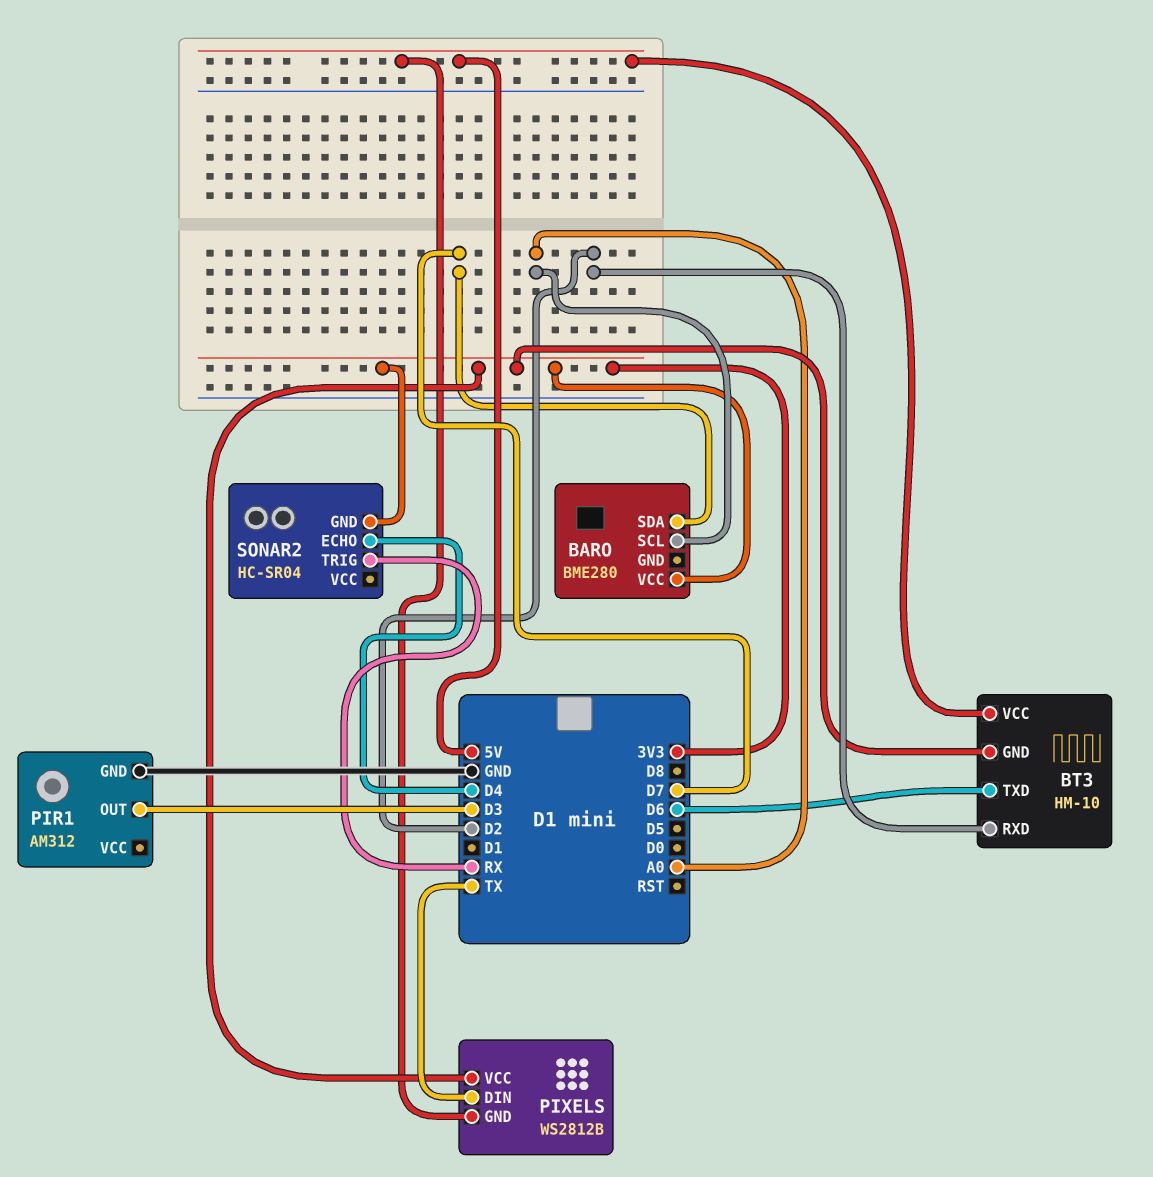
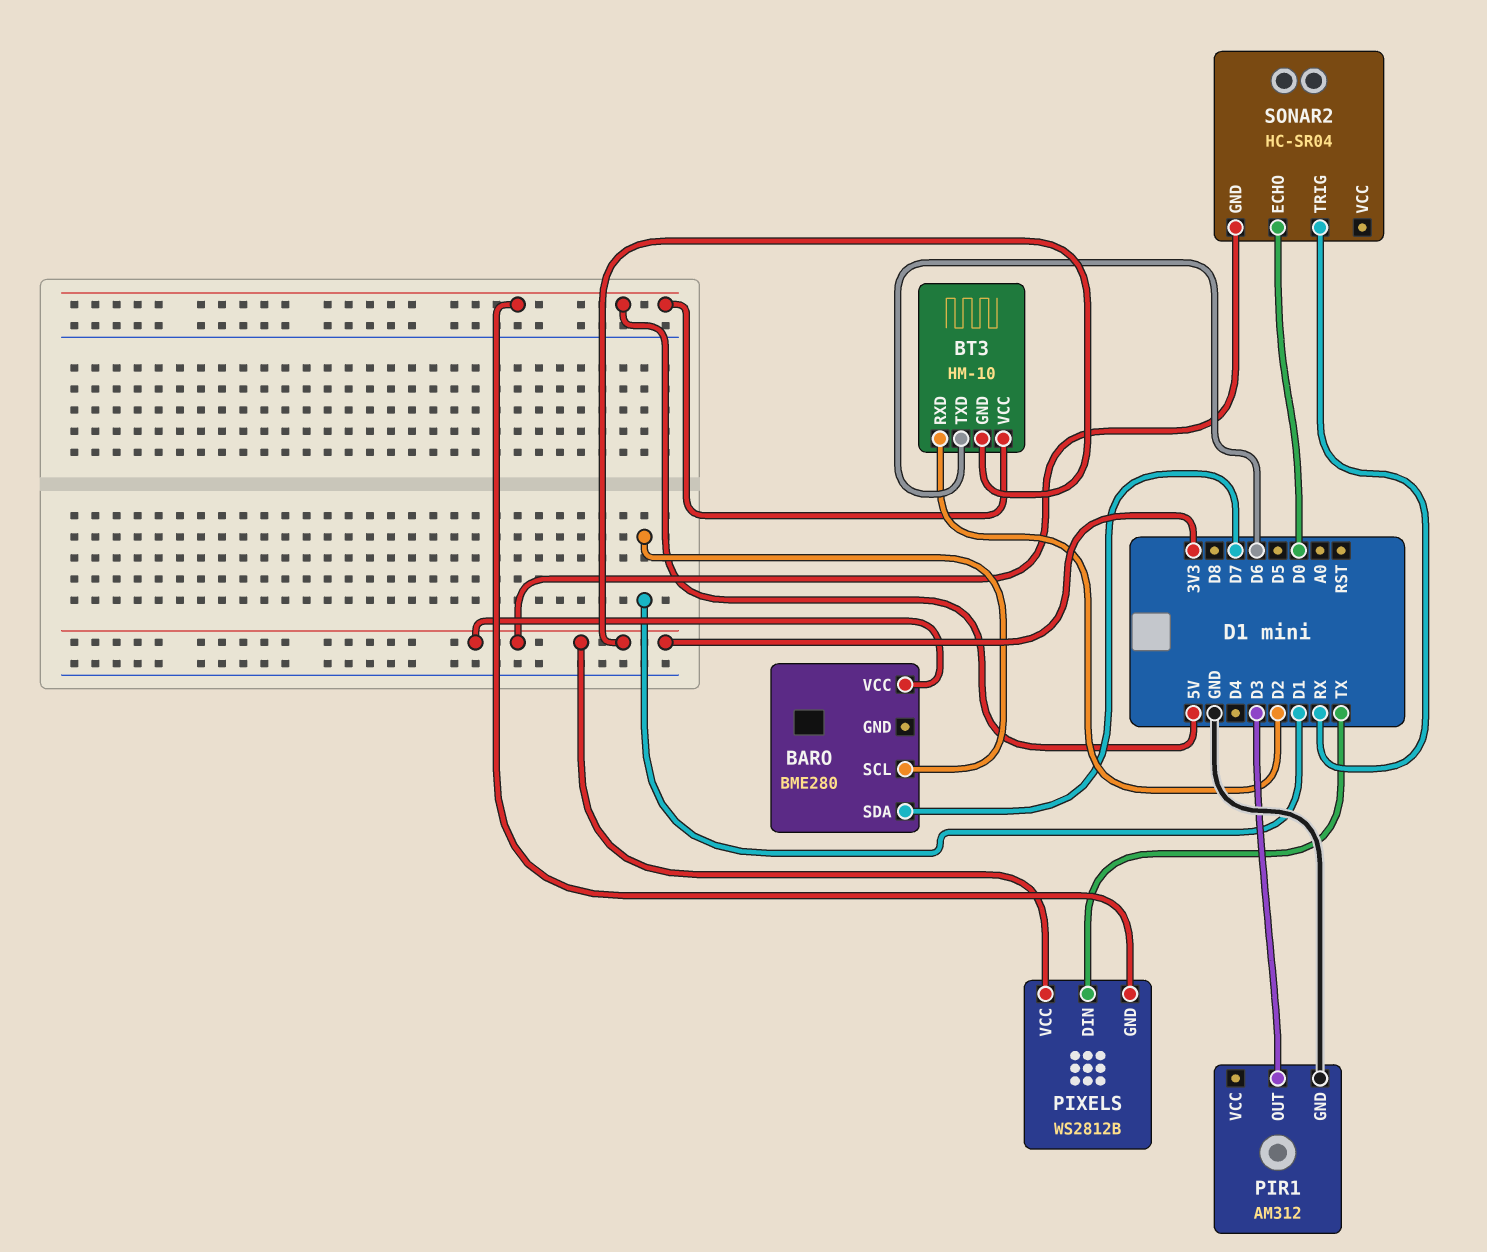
BARO pin SCL: A0 -> D1
SONAR2 pin ECHO: D4 -> D0

